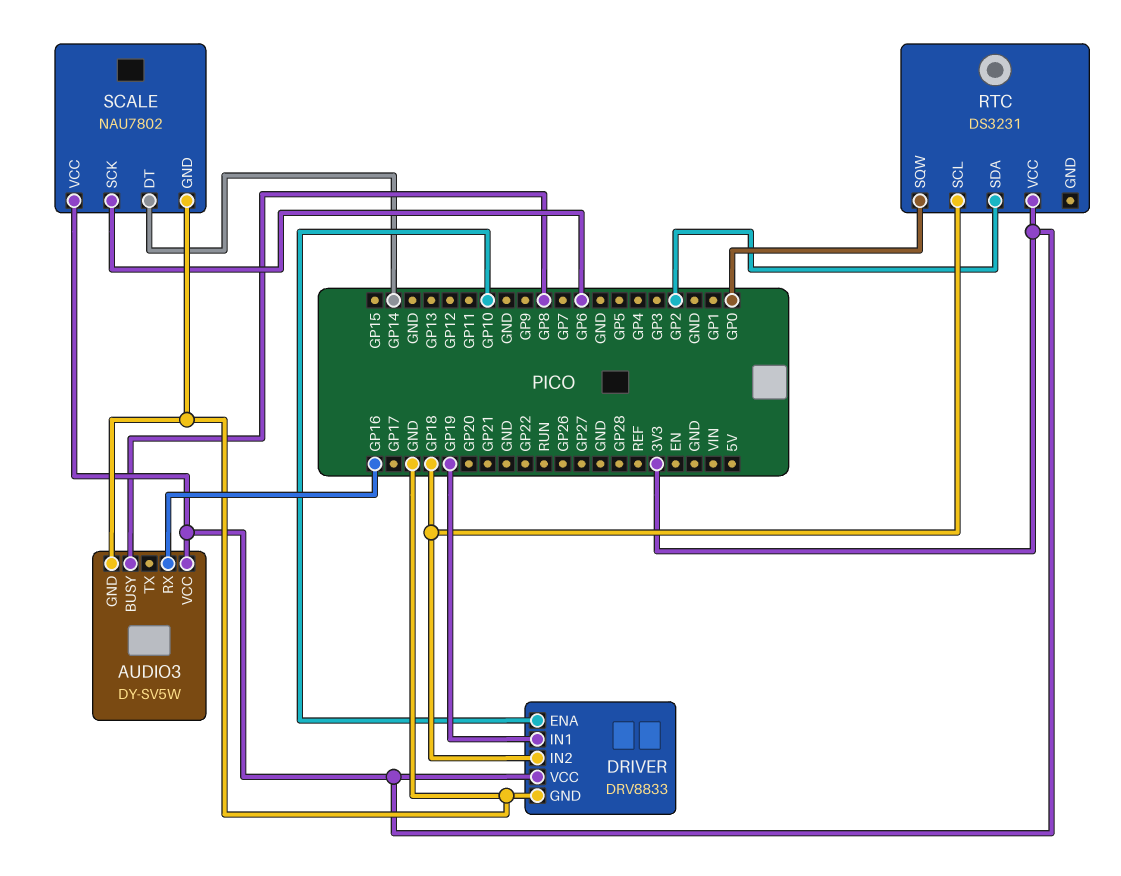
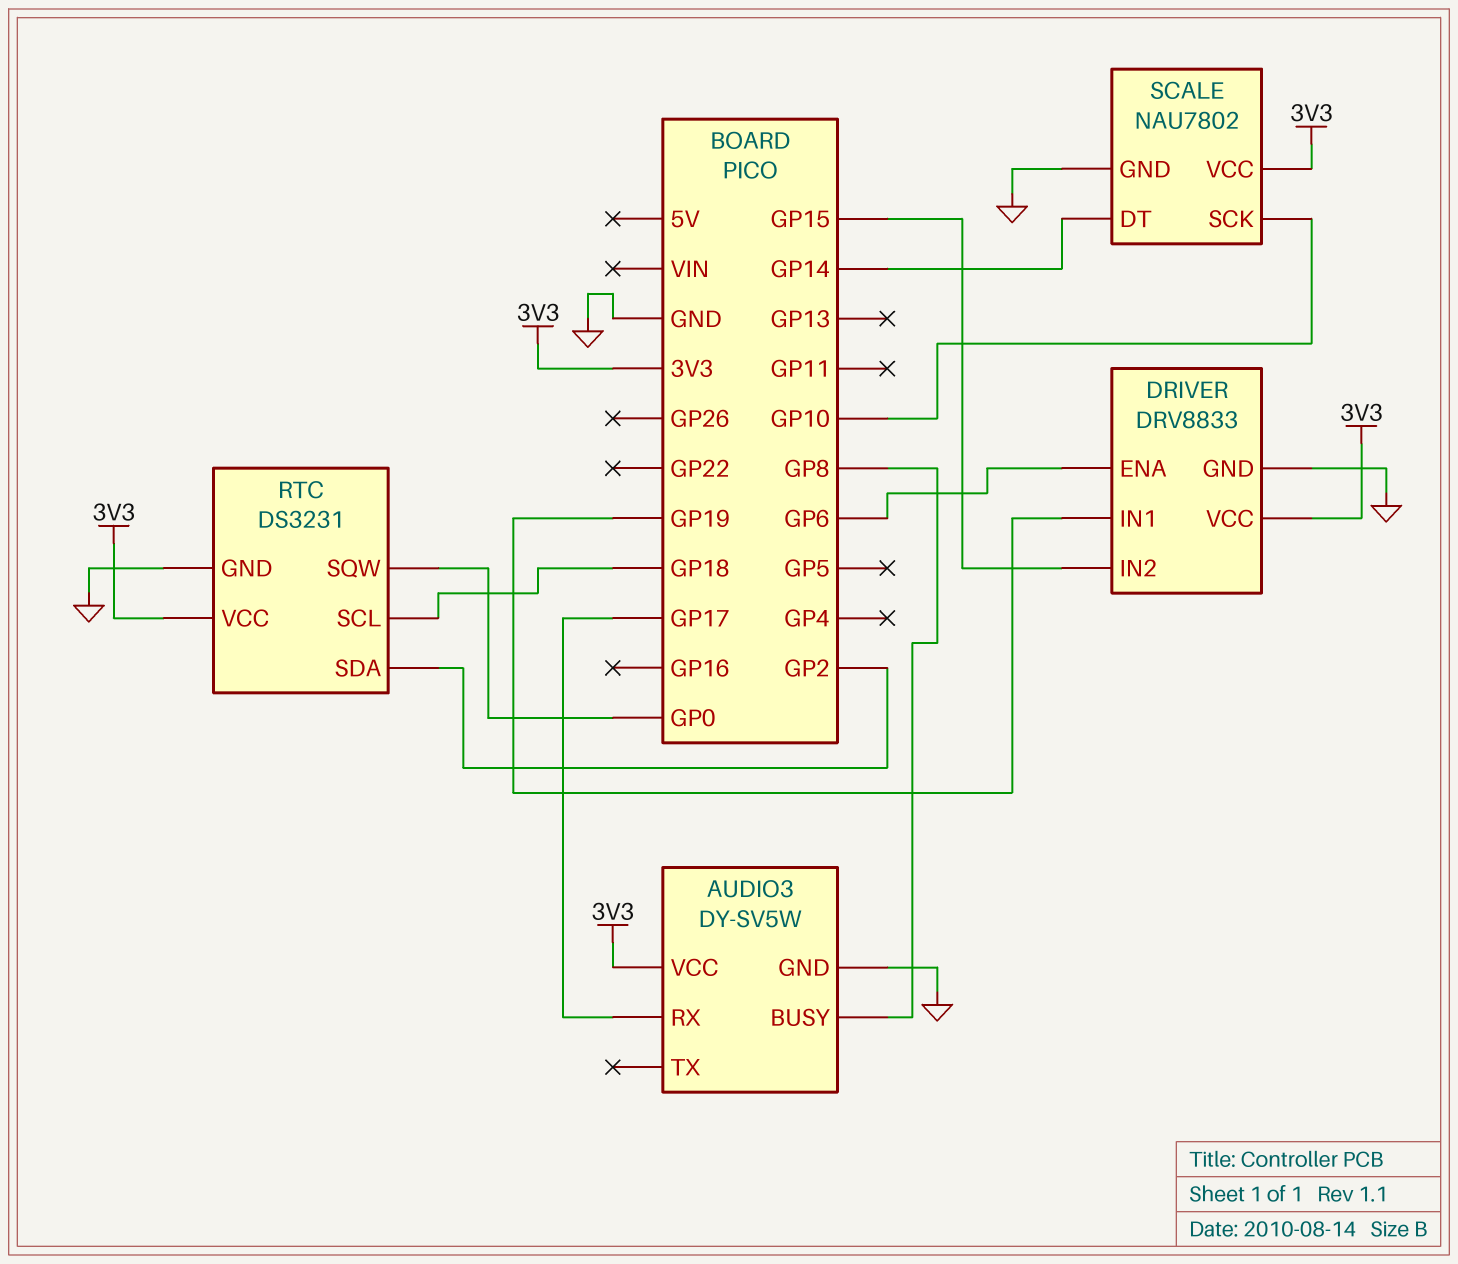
AUDIO3 pin RX: GP16 -> GP17
DRIVER pin ENA: GP10 -> GP6
DRIVER pin IN2: GP18 -> GP15
RTC pin GND: none -> GND
SCALE pin SCK: GP6 -> GP10

